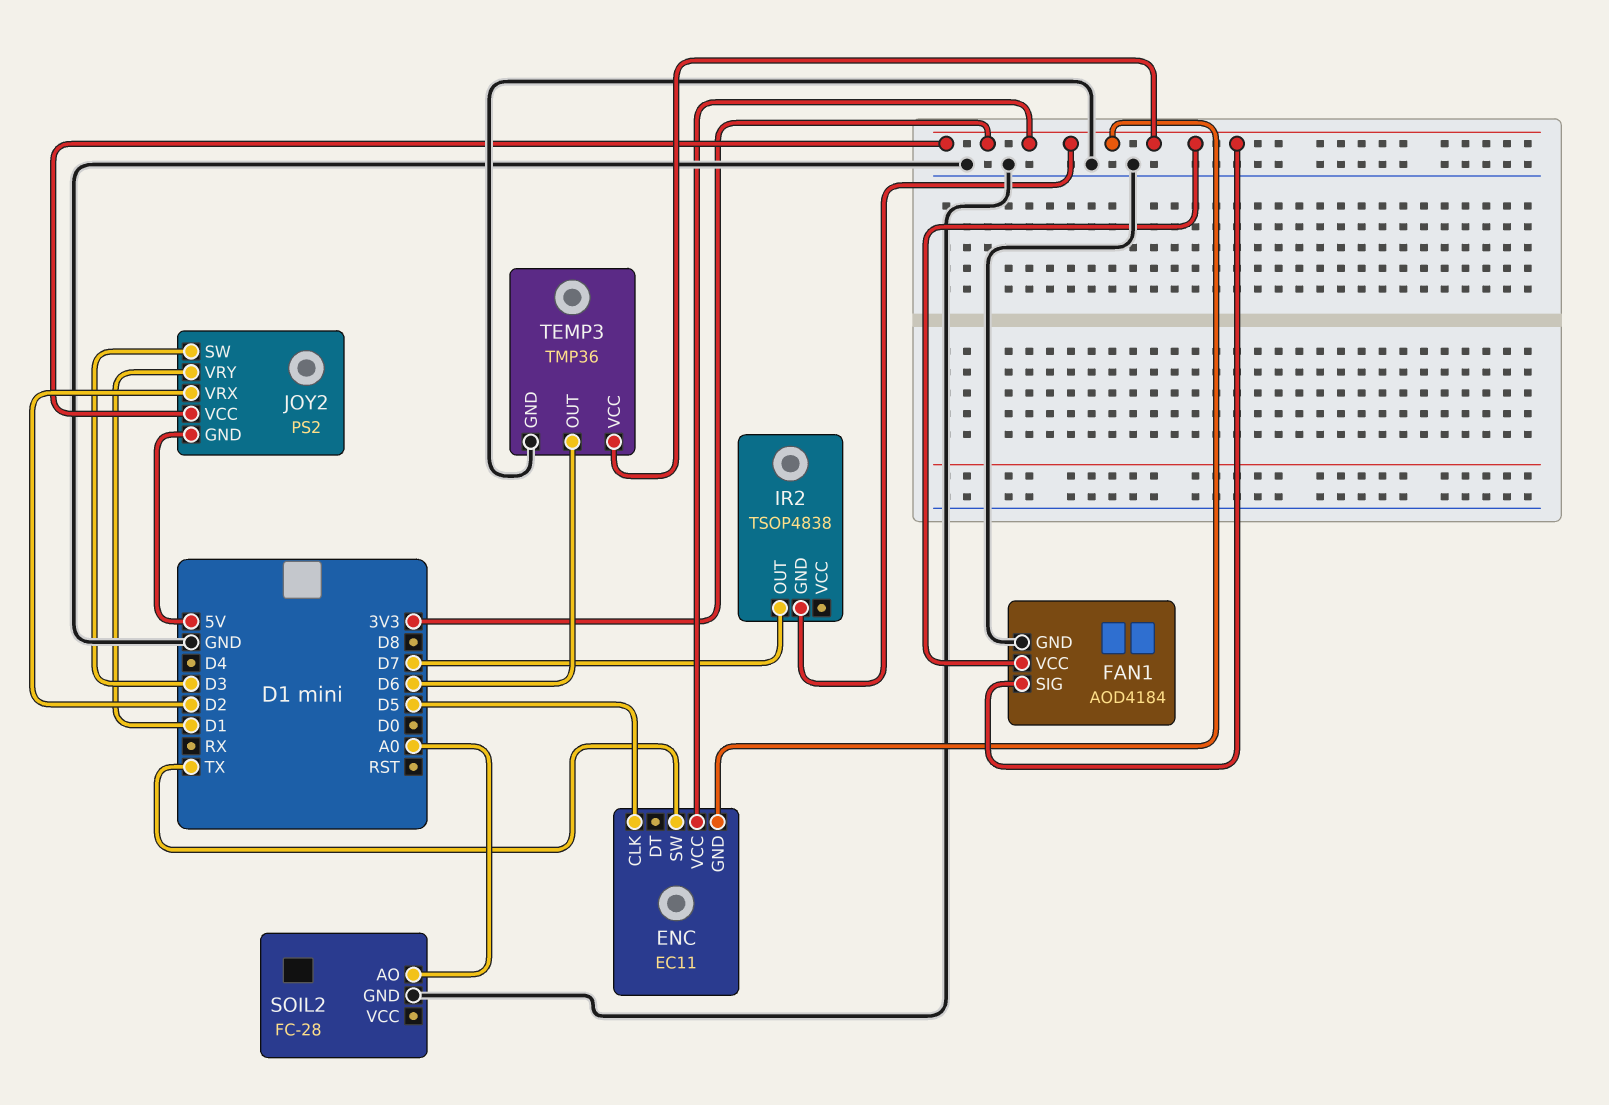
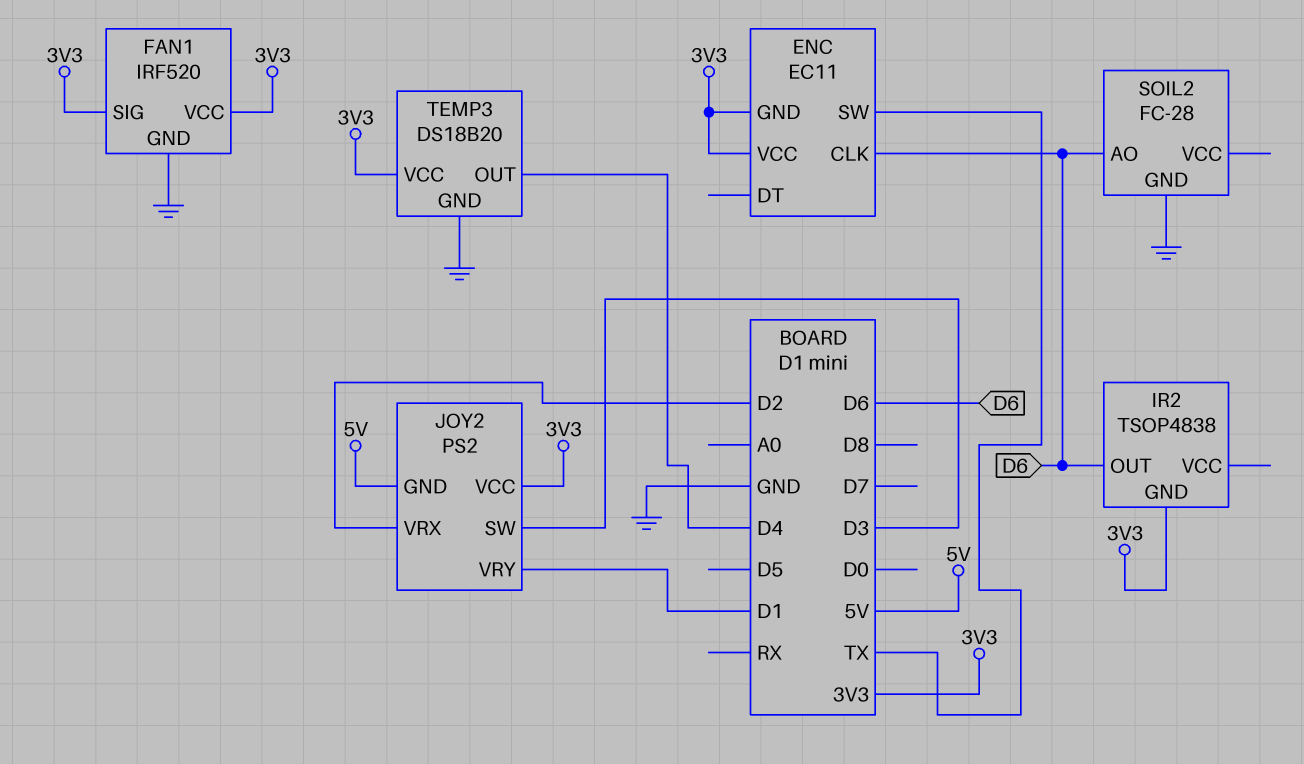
ENC pin CLK: D5 -> D6
FAN1: AOD4184 -> IRF520
IR2 pin OUT: D7 -> D6
SOIL2 pin AO: A0 -> D6
TEMP3: TMP36 -> DS18B20
TEMP3 pin OUT: D6 -> D4

